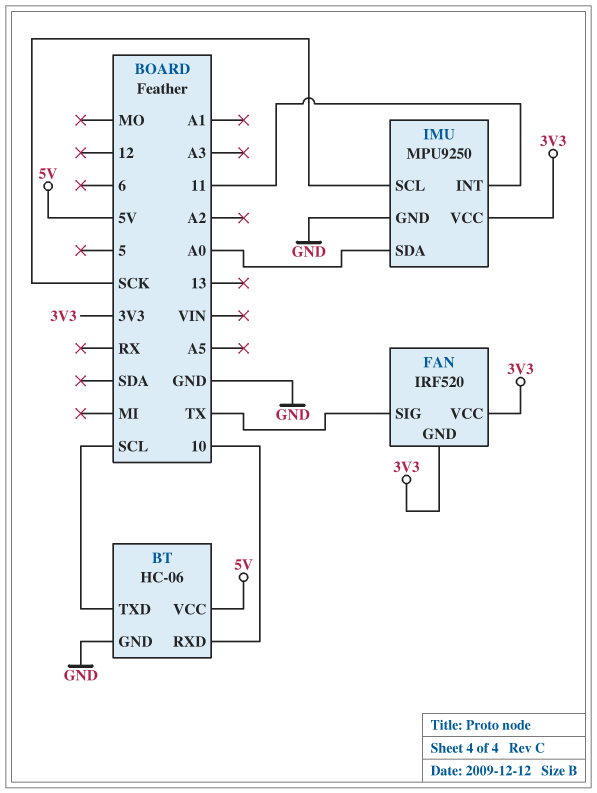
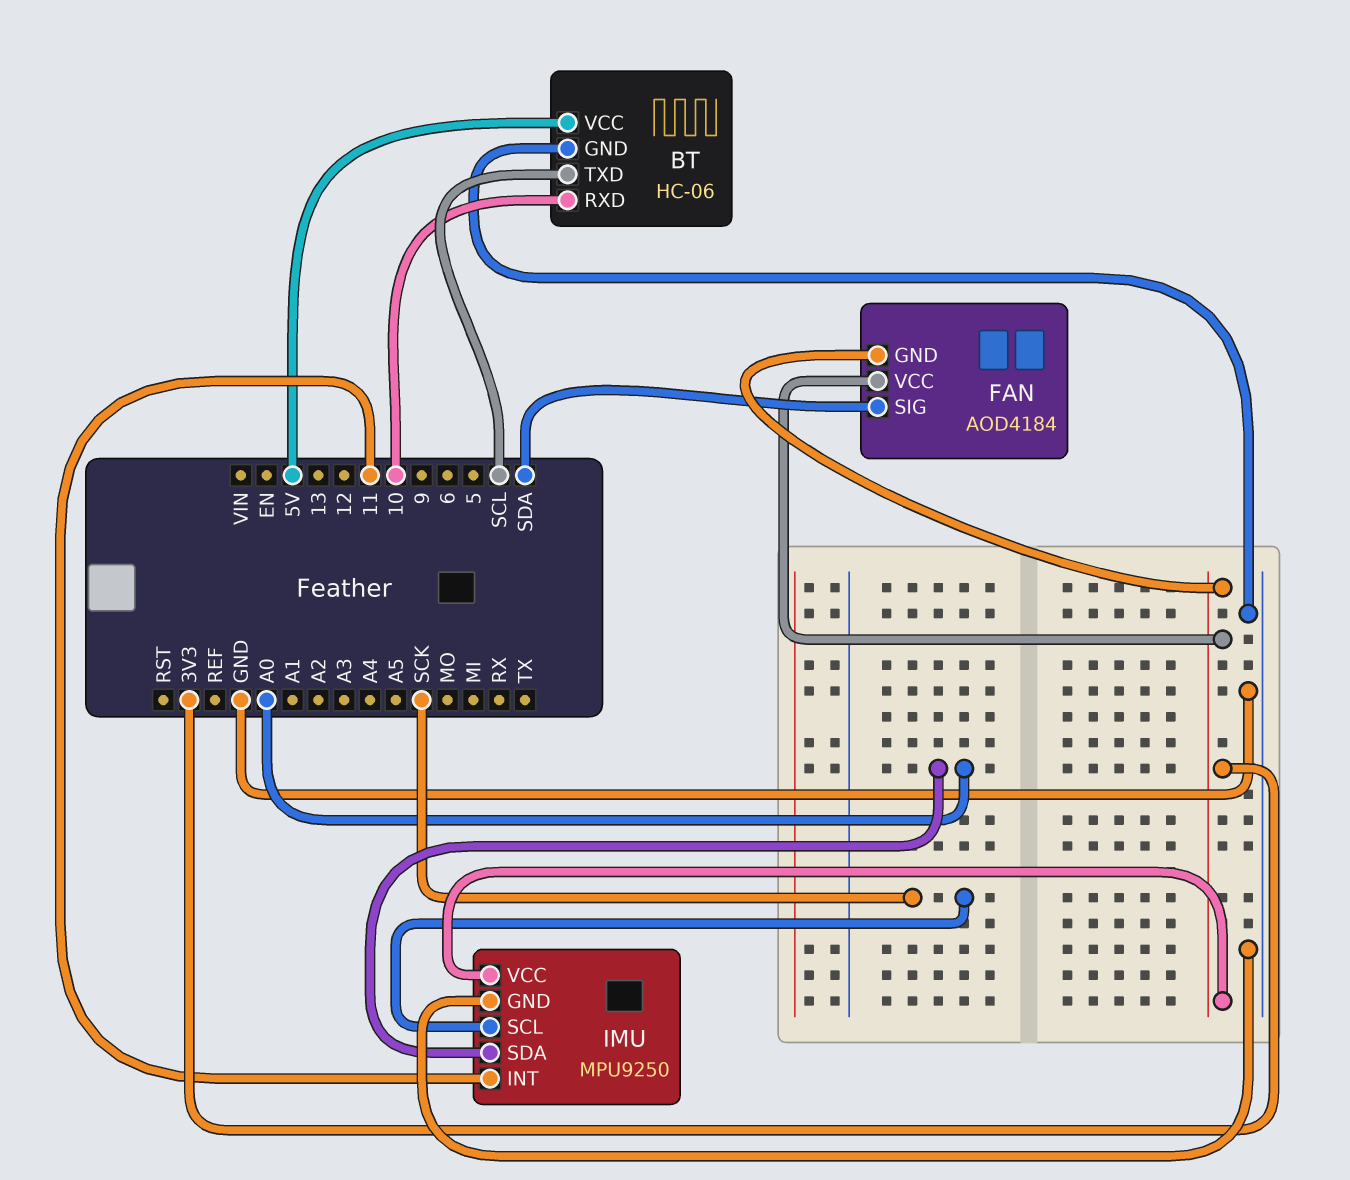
FAN: IRF520 -> AOD4184
FAN pin SIG: TX -> SDA

